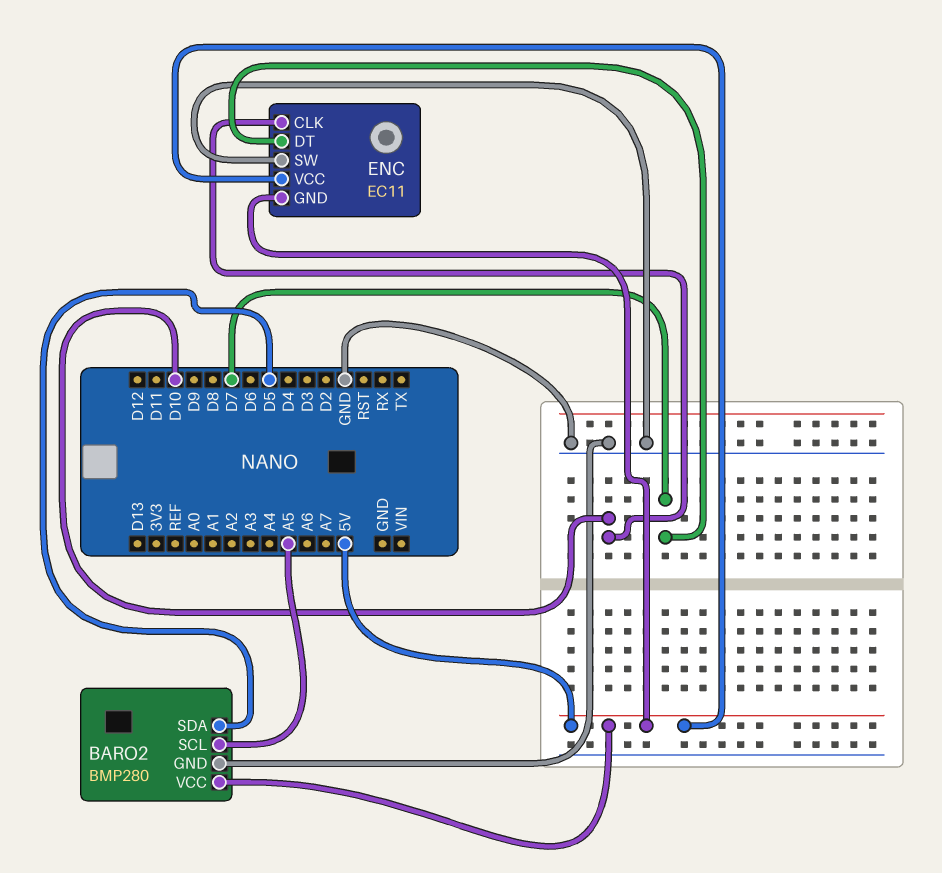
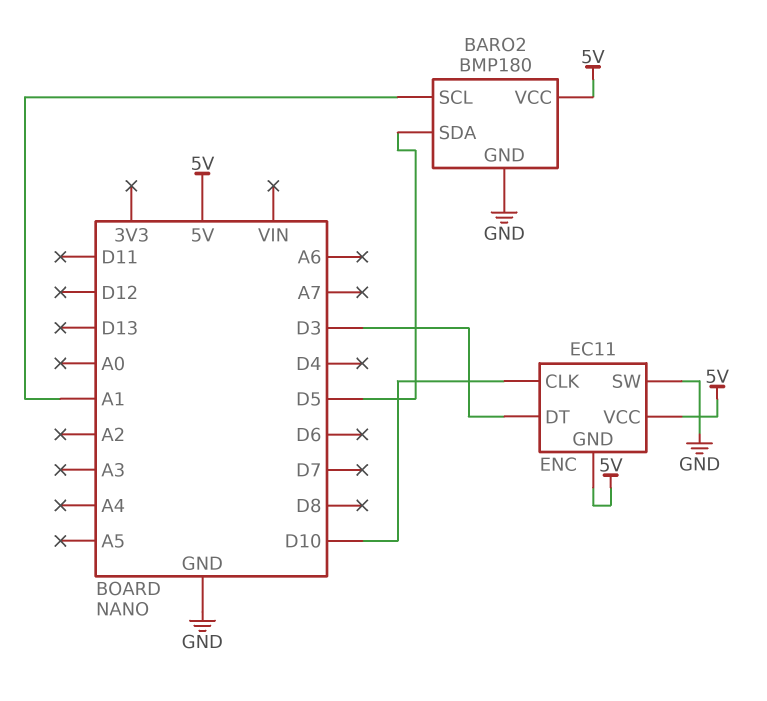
BARO2: BMP280 -> BMP180
BARO2 pin SCL: A5 -> A1
ENC pin DT: D7 -> D3

